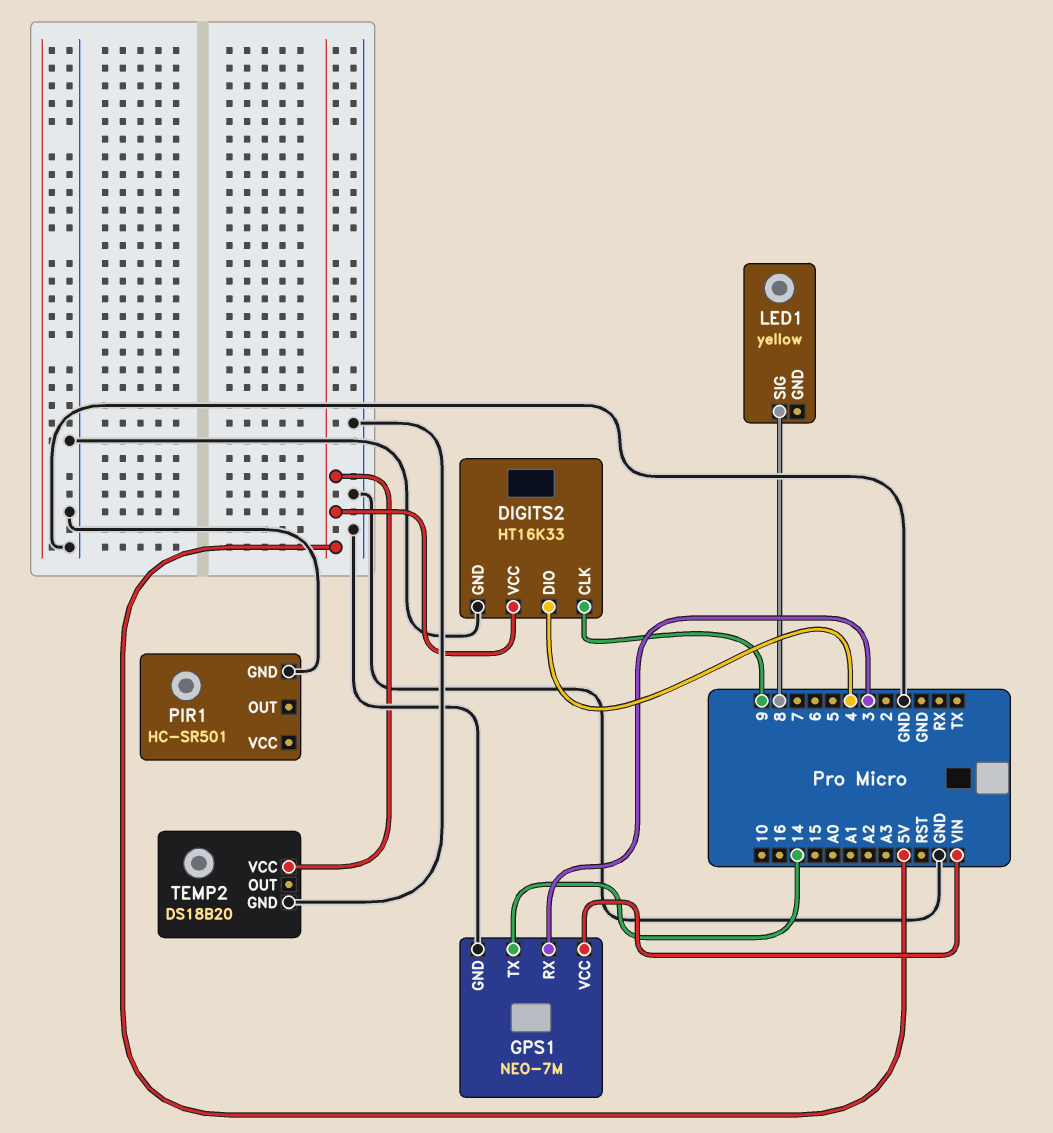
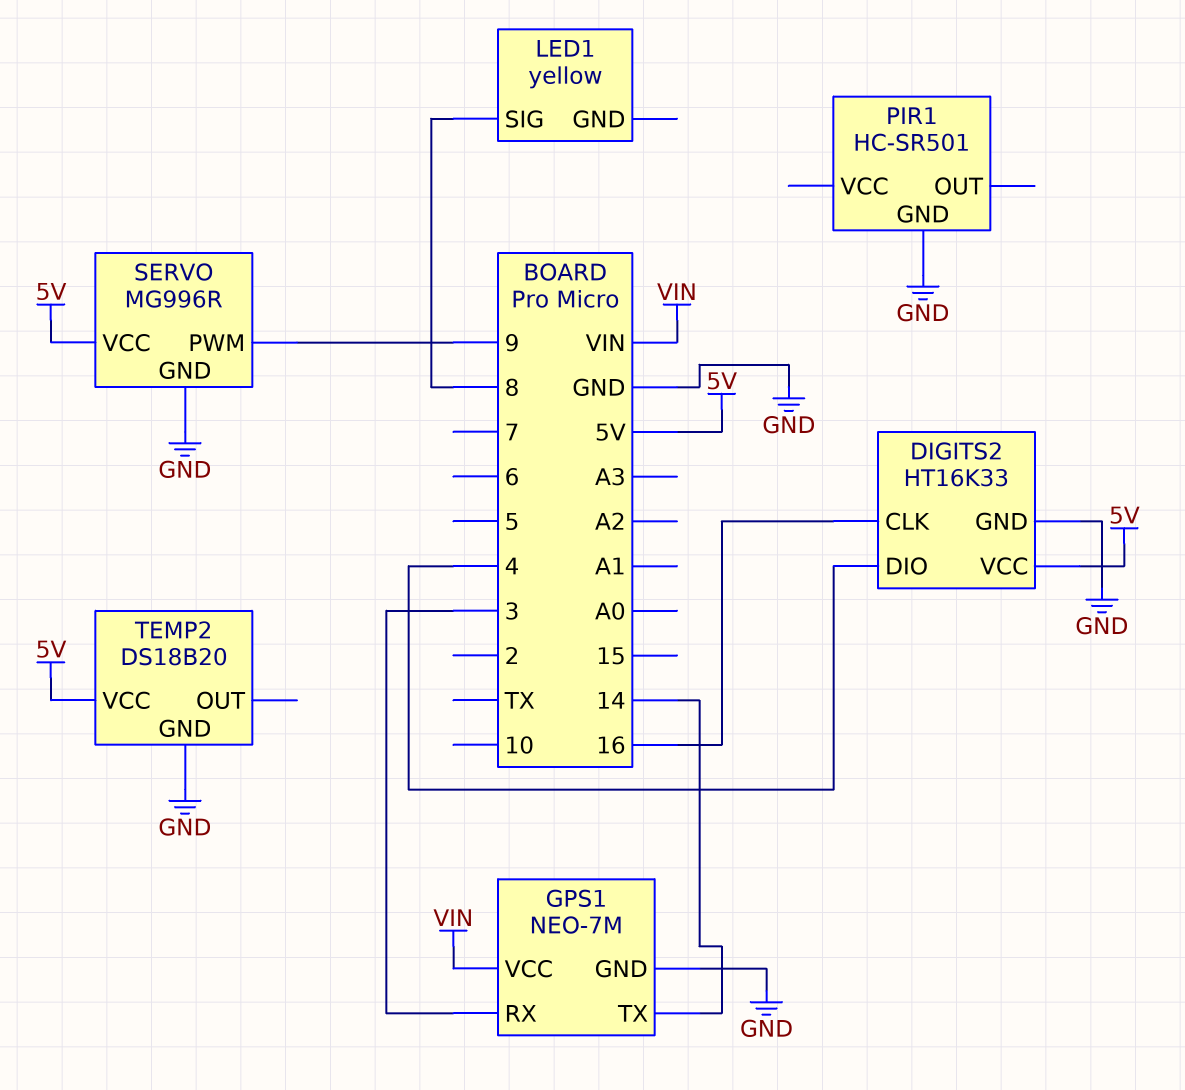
DIGITS2 pin CLK: 9 -> 16
SERVO: none -> MG996R
SERVO pin GND: none -> GND
SERVO pin PWM: none -> 9
SERVO pin VCC: none -> 5V

